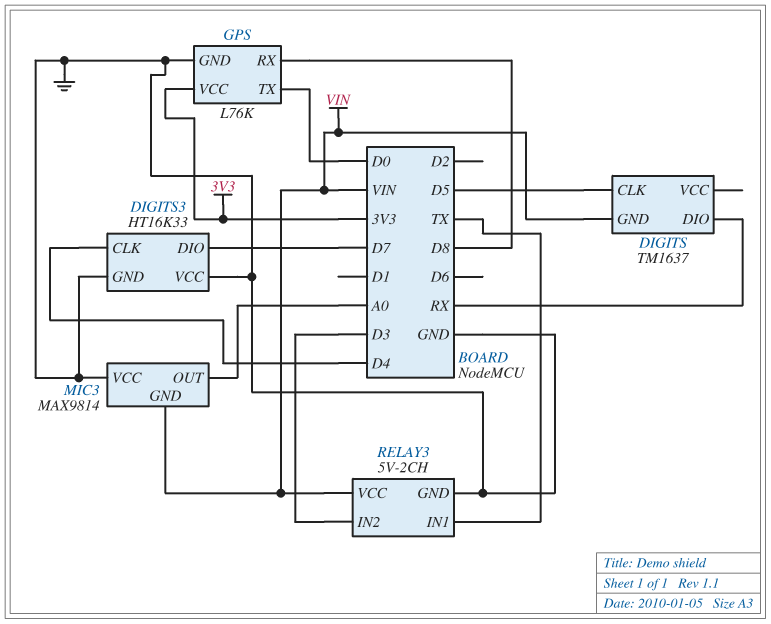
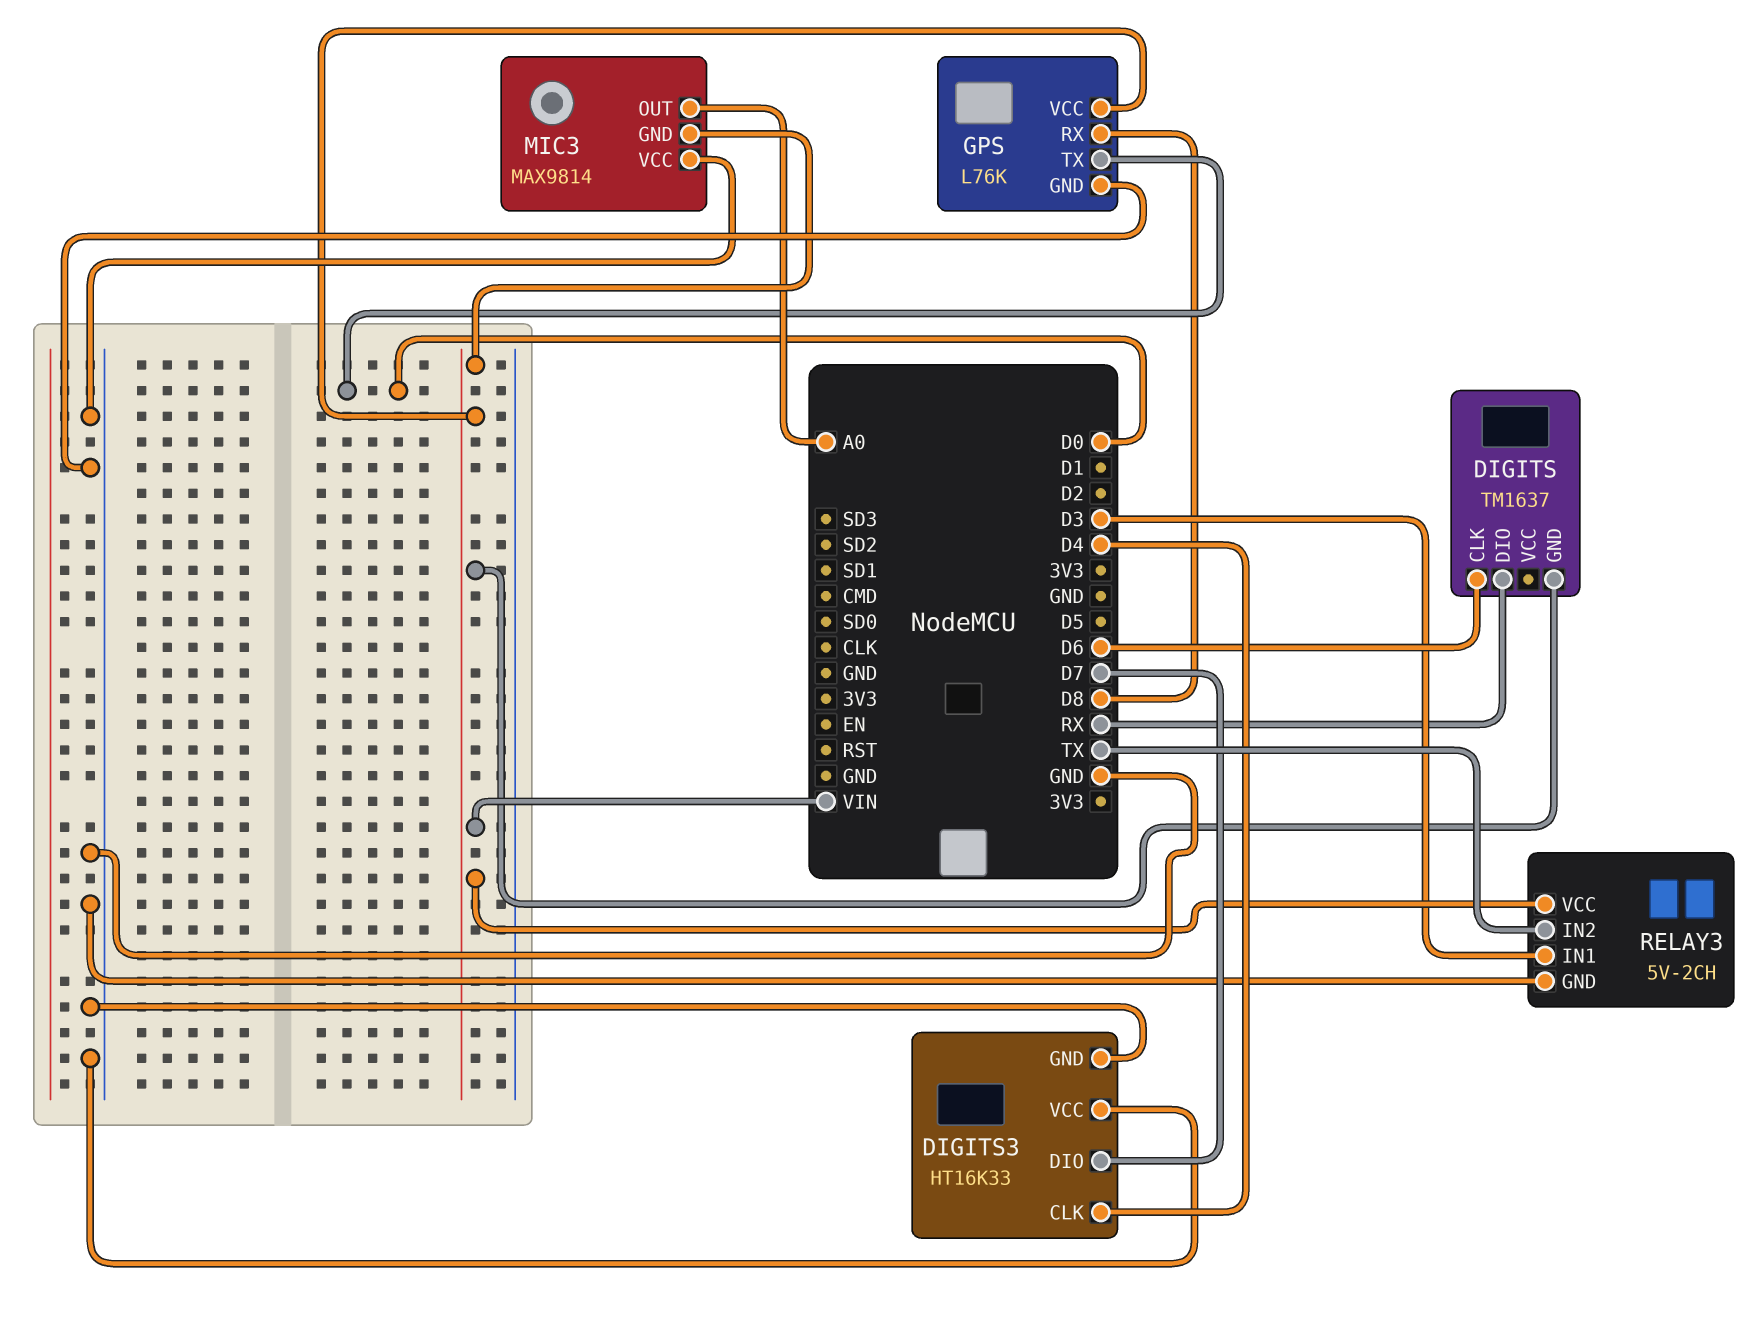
DIGITS pin CLK: D5 -> D6
GPS pin VCC: 3V3 -> VIN
RELAY3 pin IN1: TX -> D3
RELAY3 pin IN2: D3 -> TX

